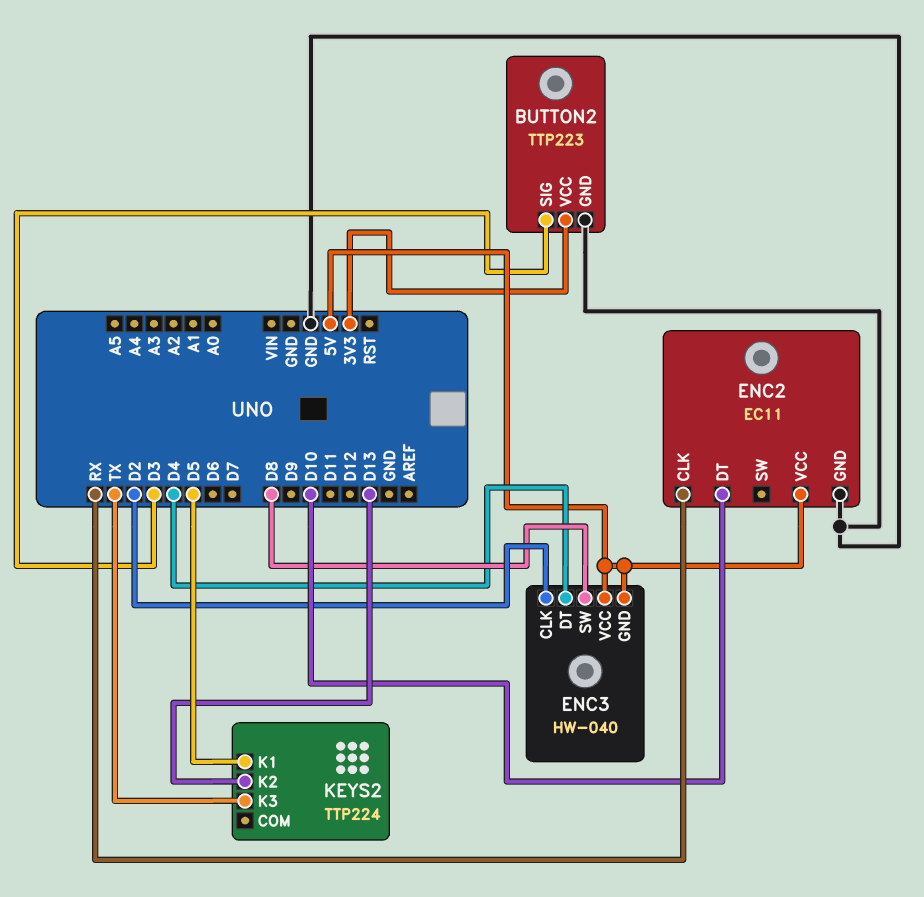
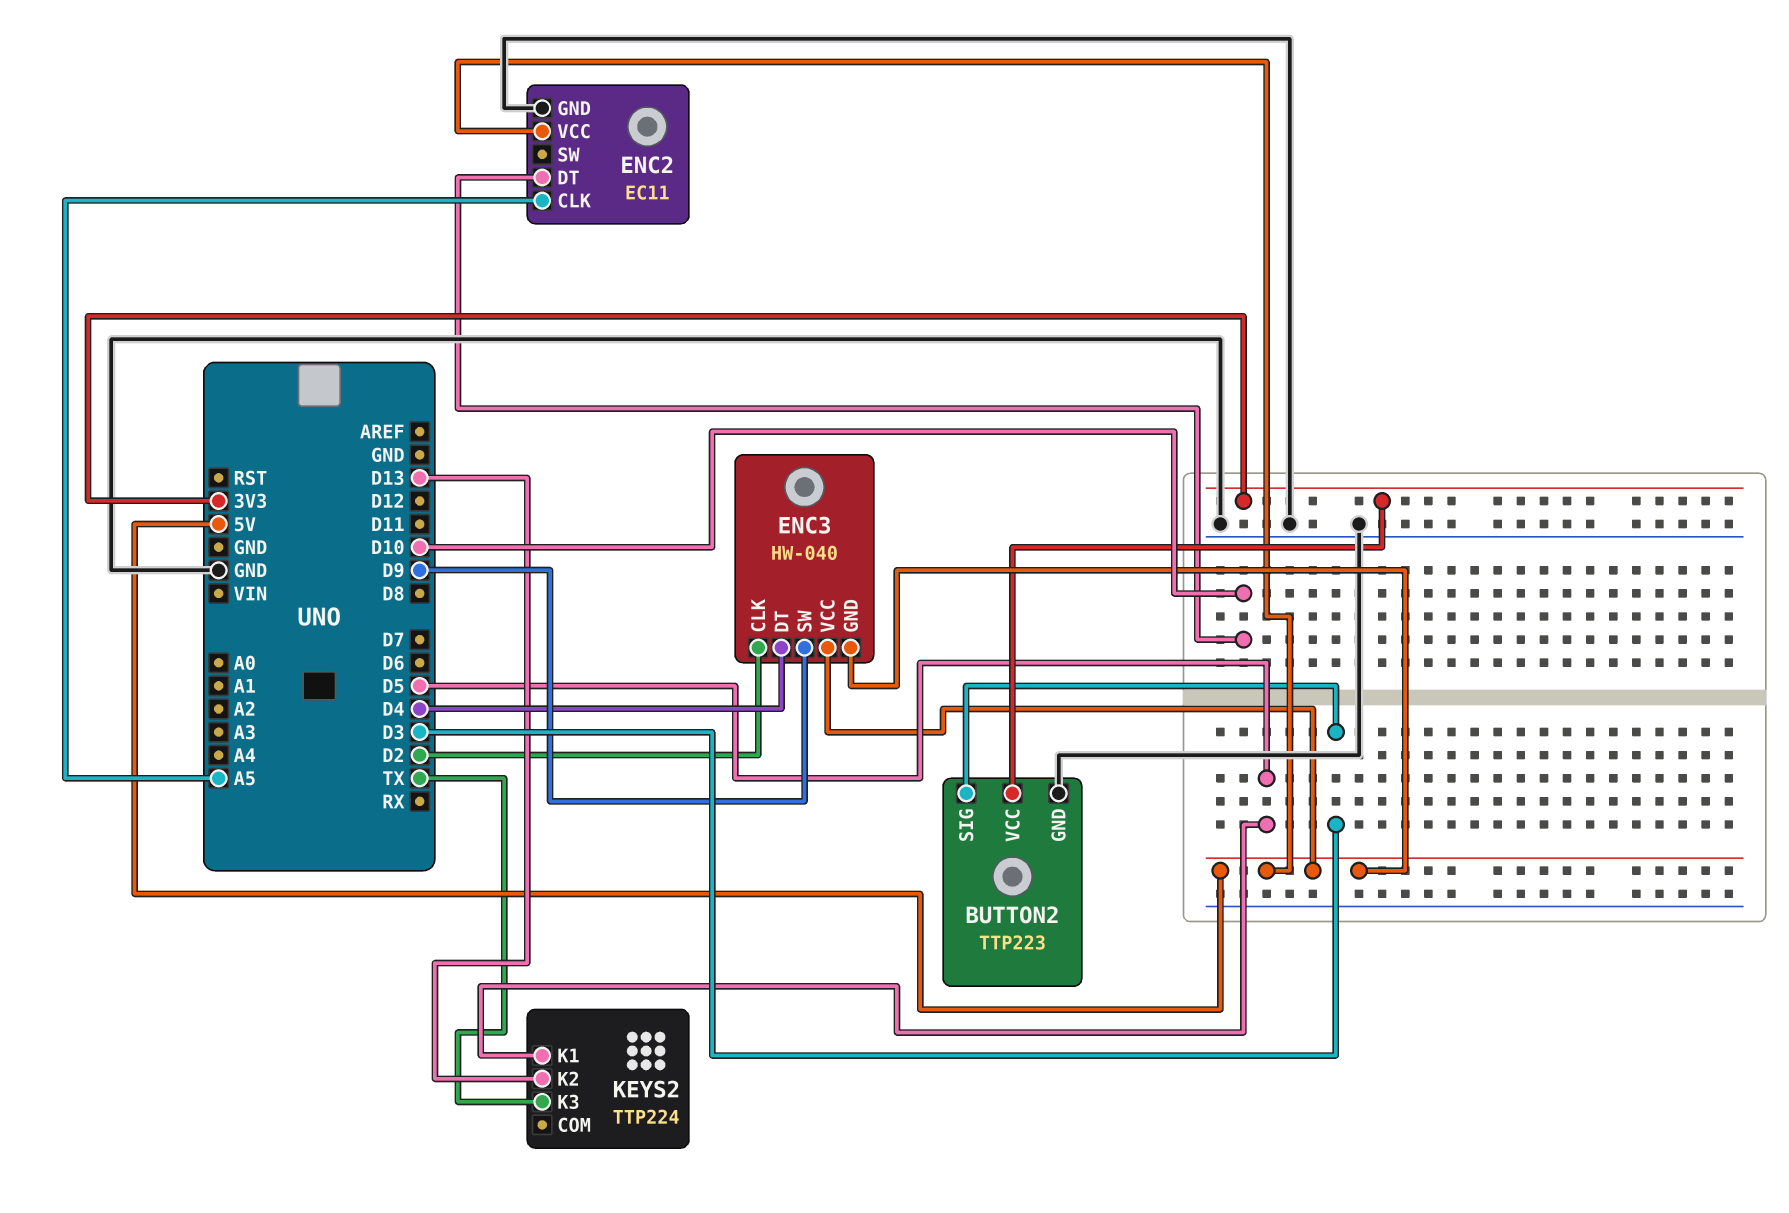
ENC2 pin CLK: RX -> A5
ENC3 pin SW: D8 -> D9

